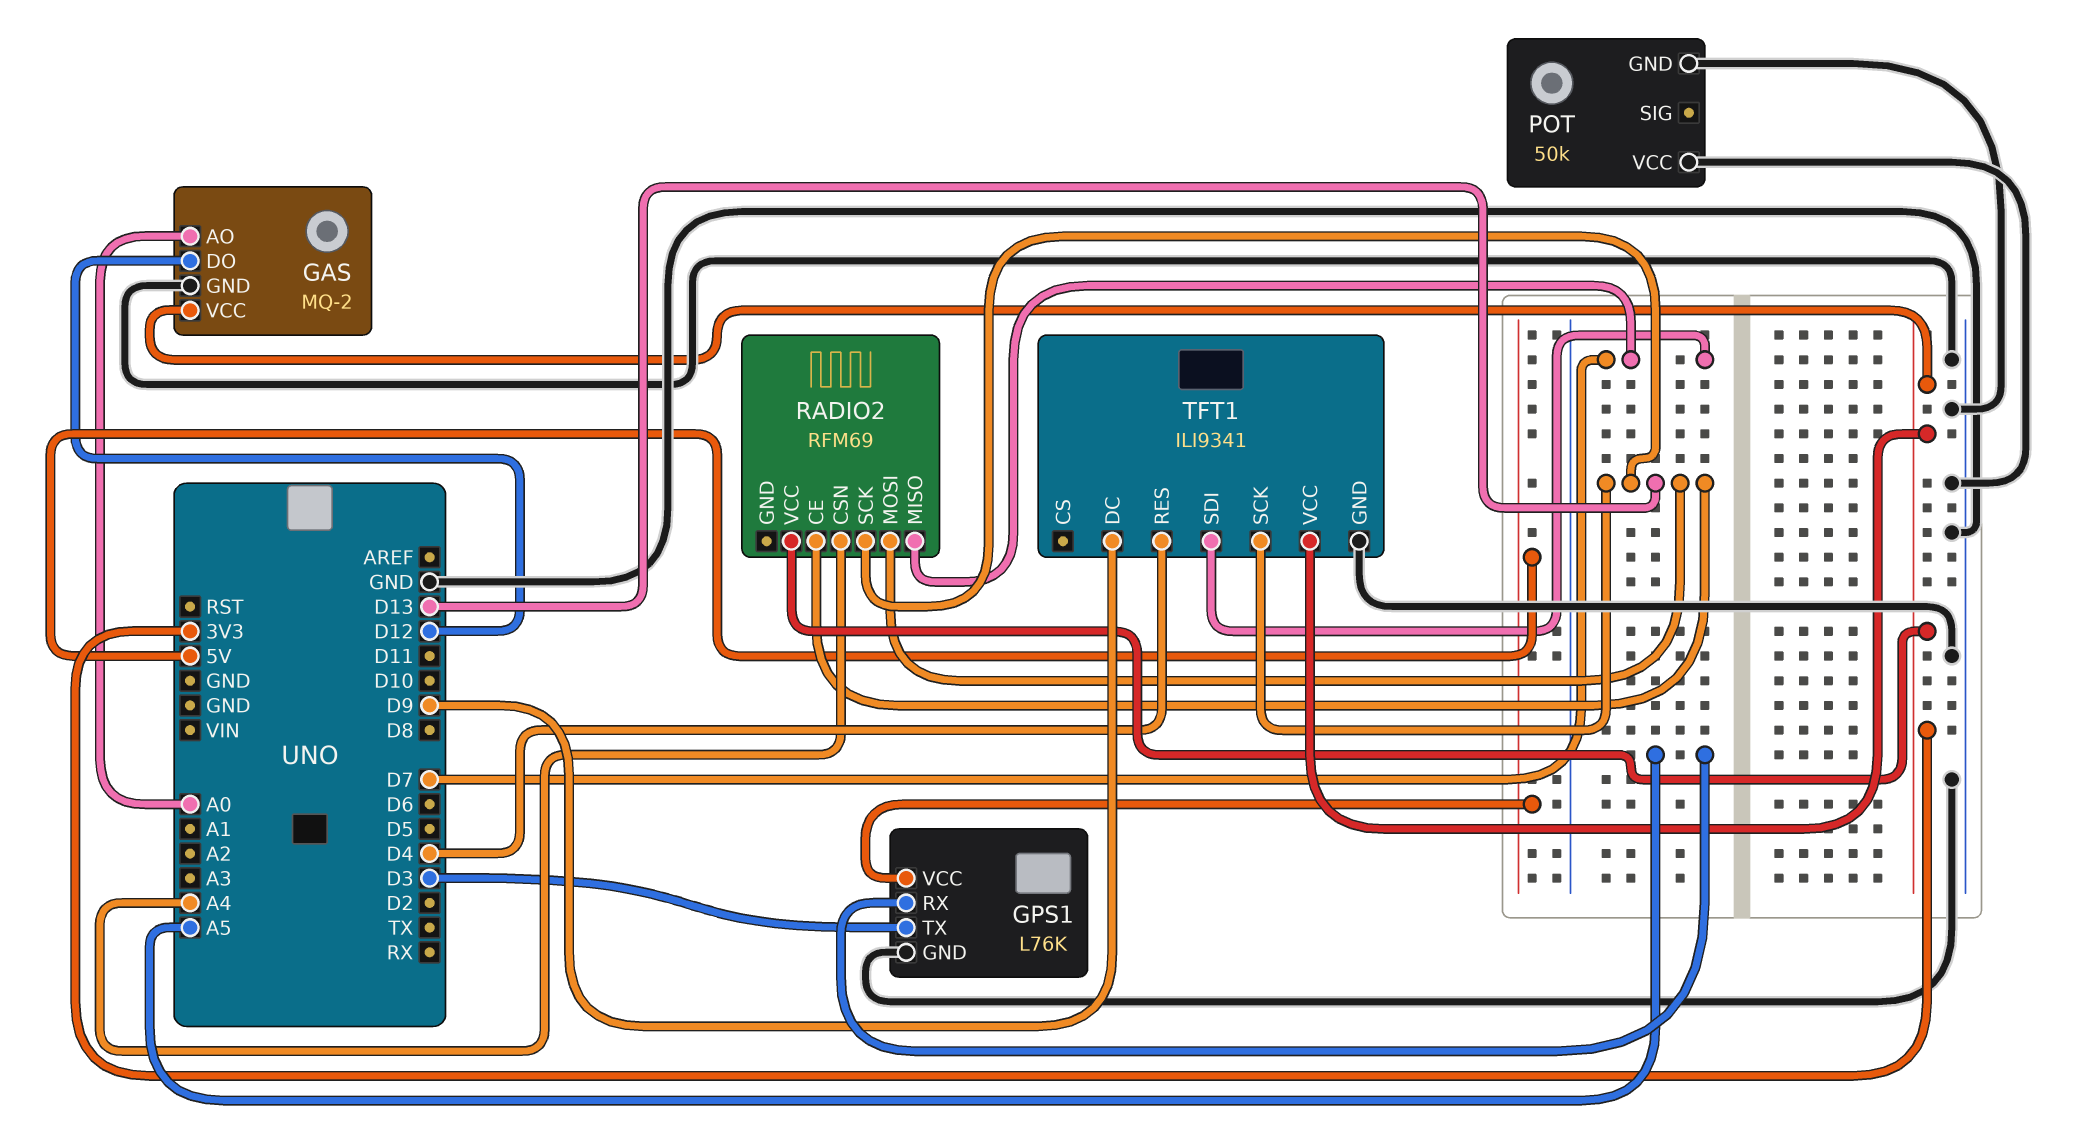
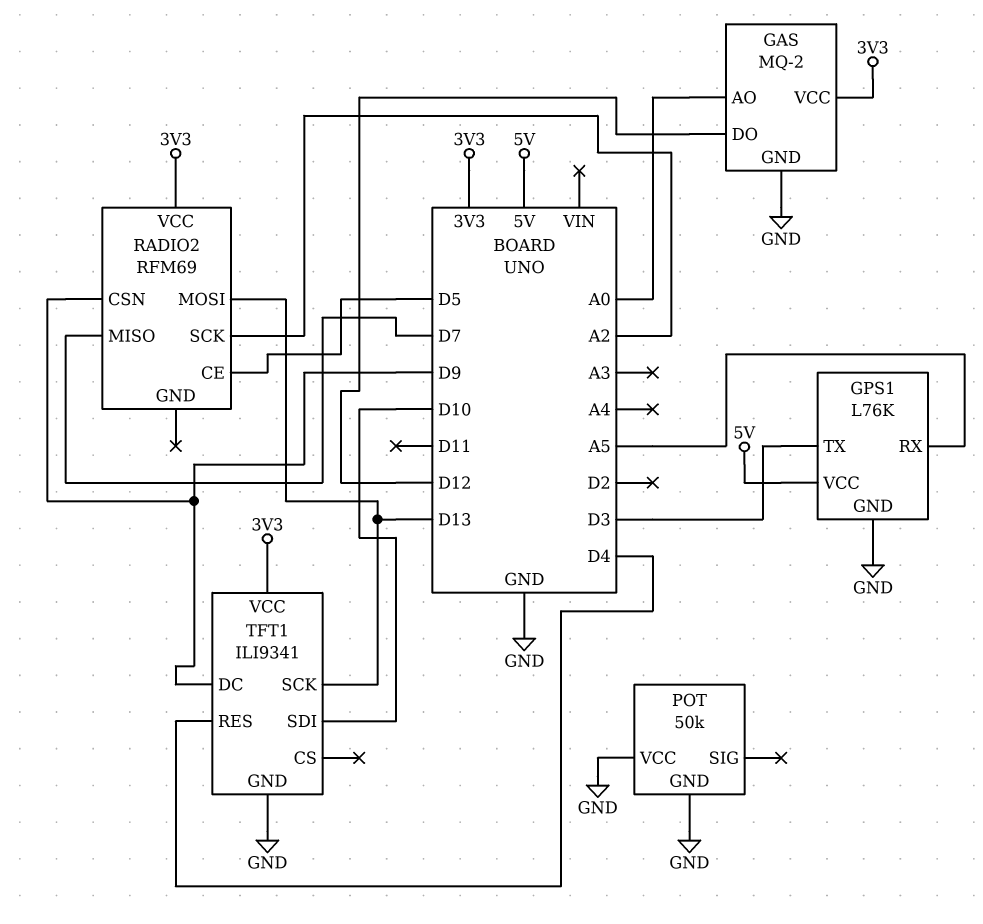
RADIO2 pin CE: D13 -> D5
RADIO2 pin CSN: A4 -> D9
RADIO2 pin SCK: D13 -> A2
TFT1 pin SDI: D7 -> D10

